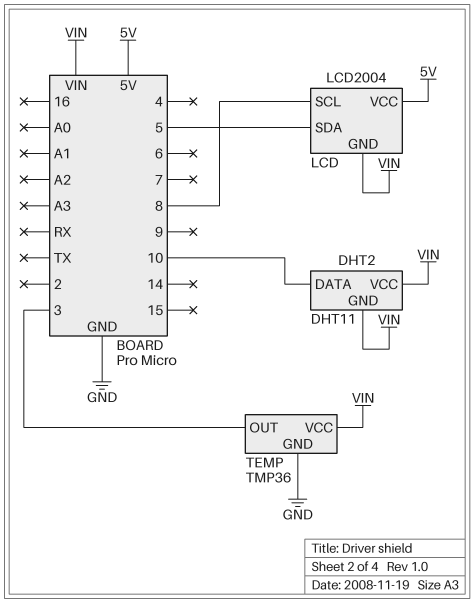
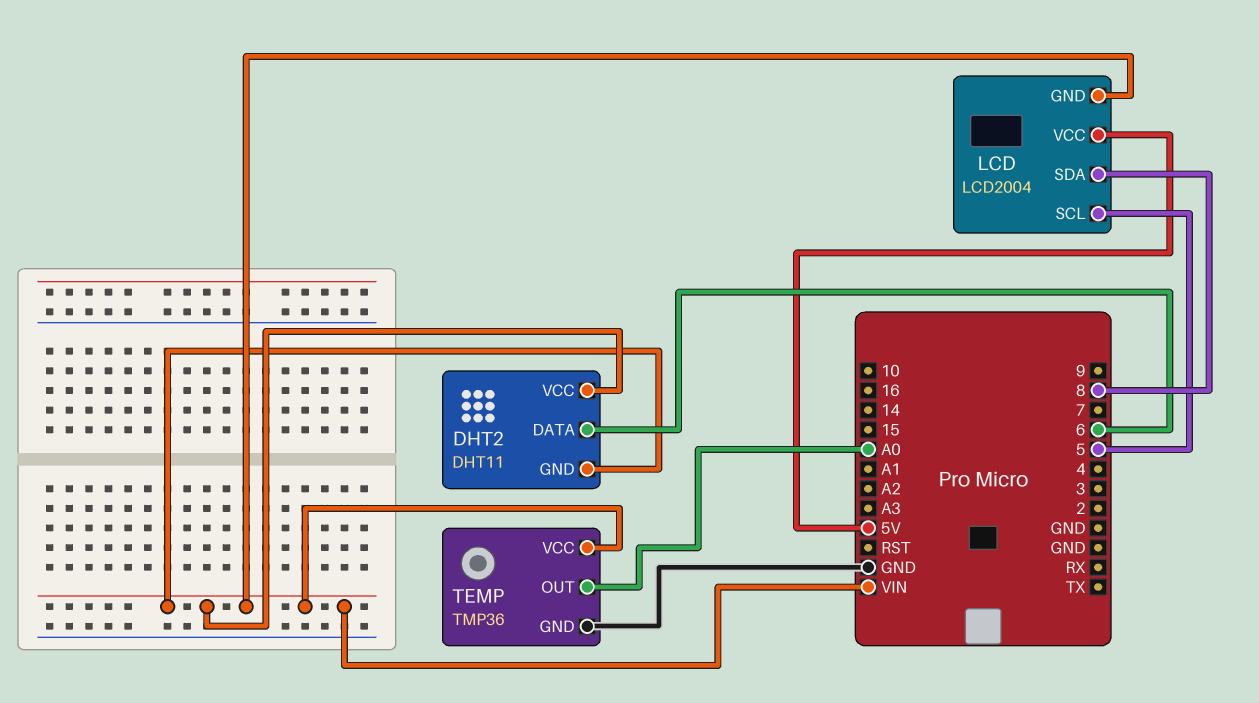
DHT2 pin DATA: 10 -> 6
LCD pin SCL: 8 -> 5
LCD pin SDA: 5 -> 8
TEMP pin OUT: 3 -> A0

